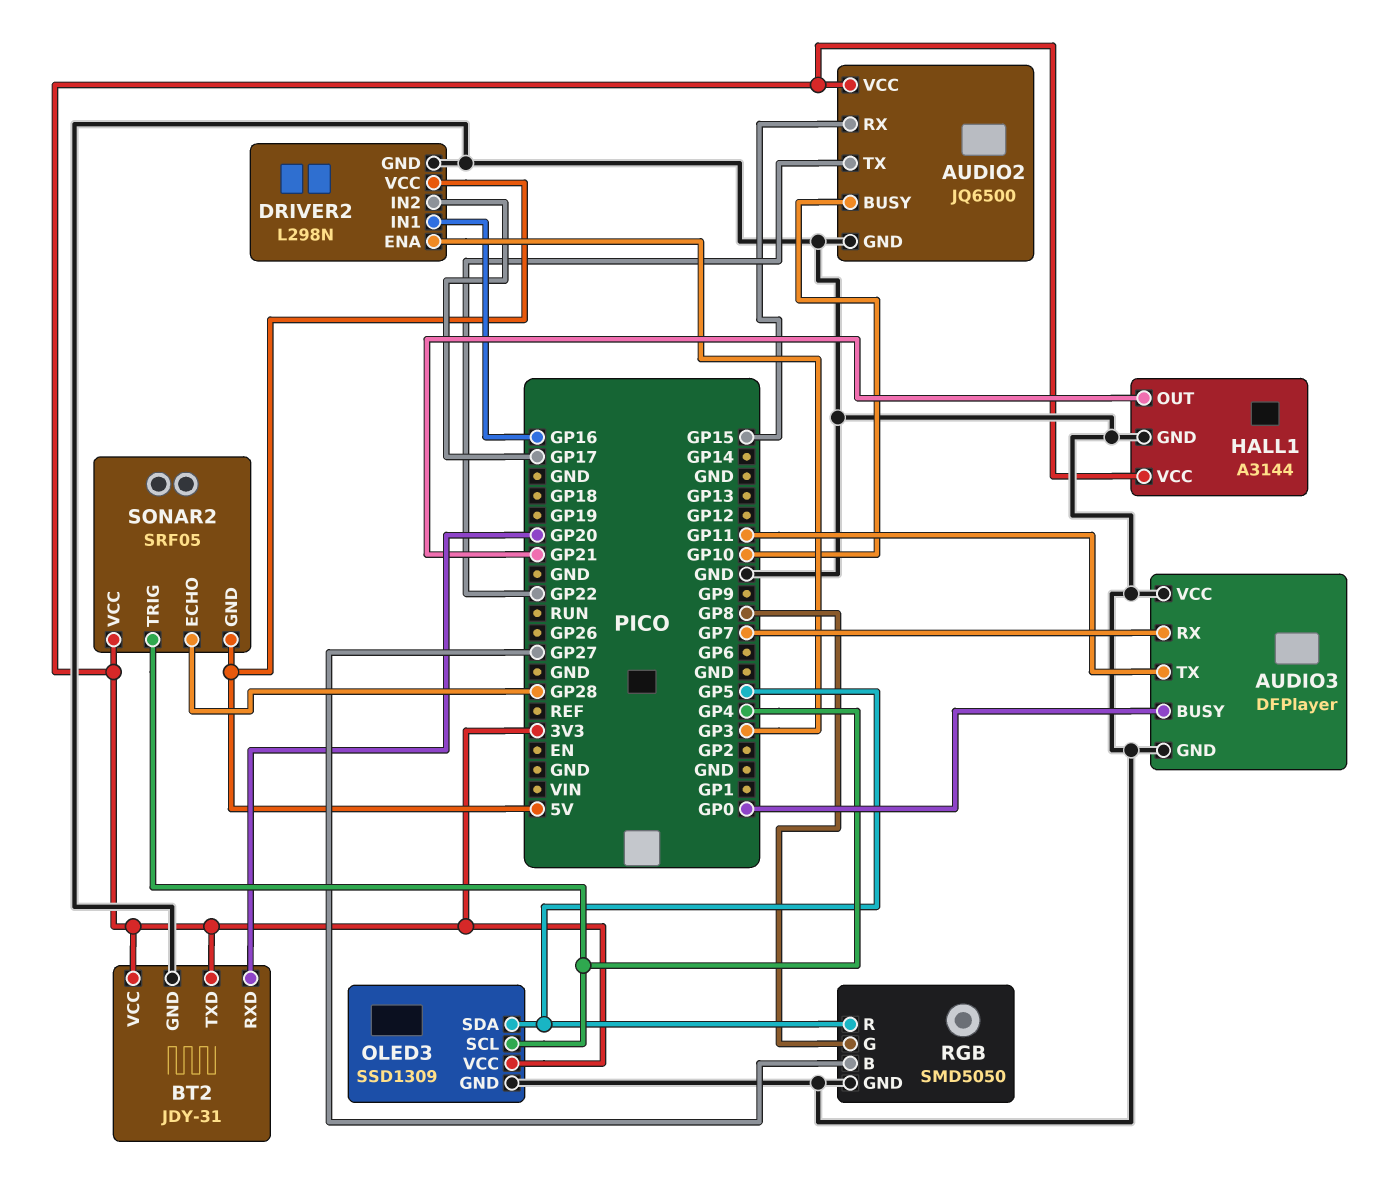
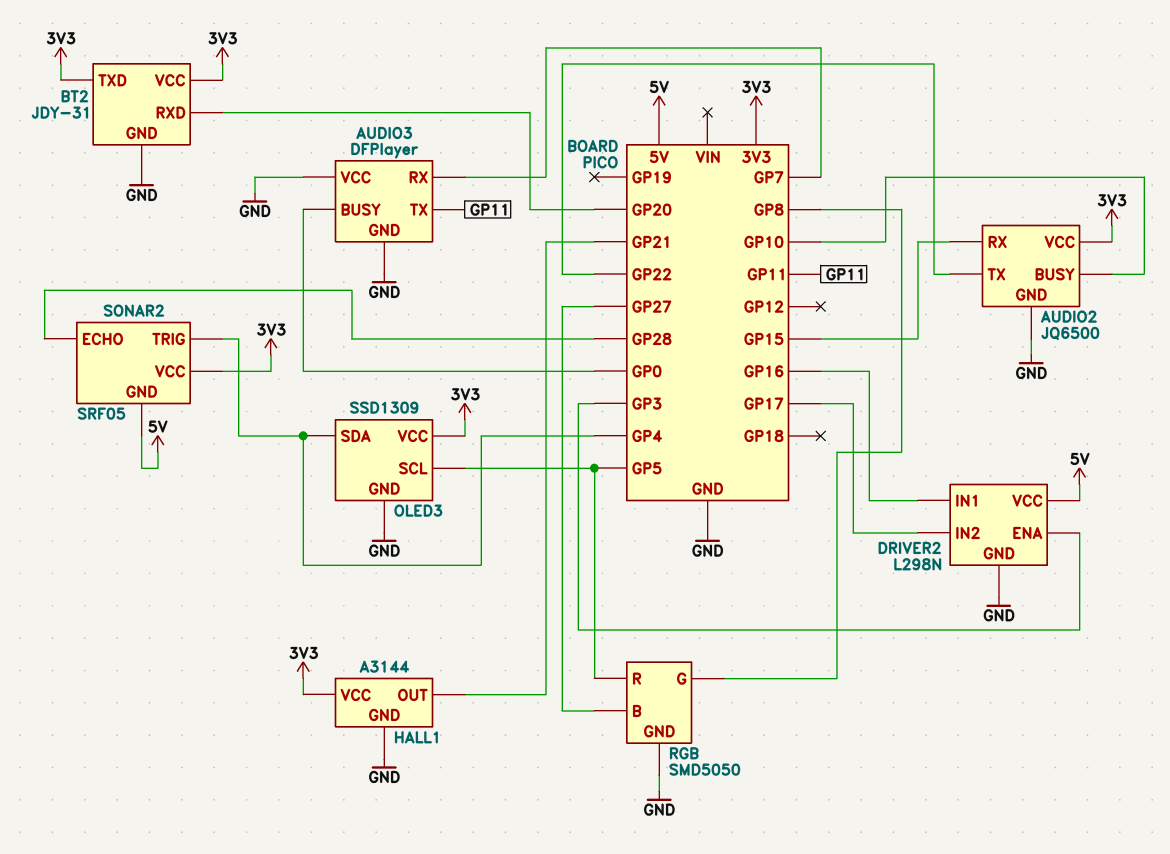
OLED3 pin SCL: GP4 -> GP5
OLED3 pin SDA: GP5 -> GP4

